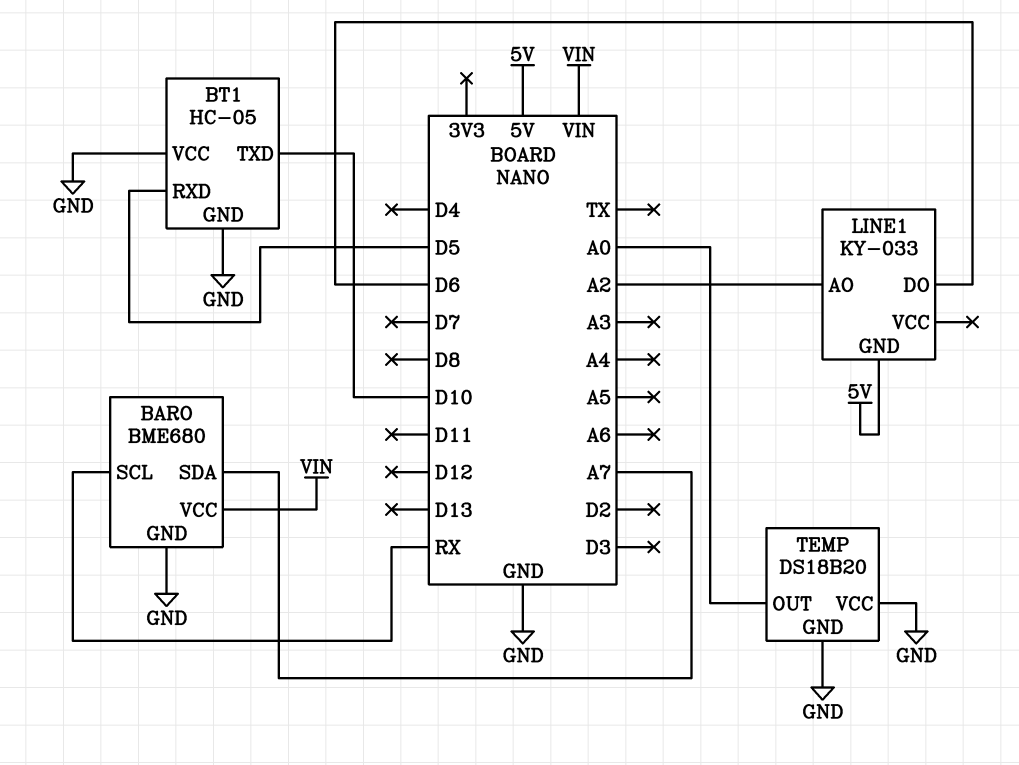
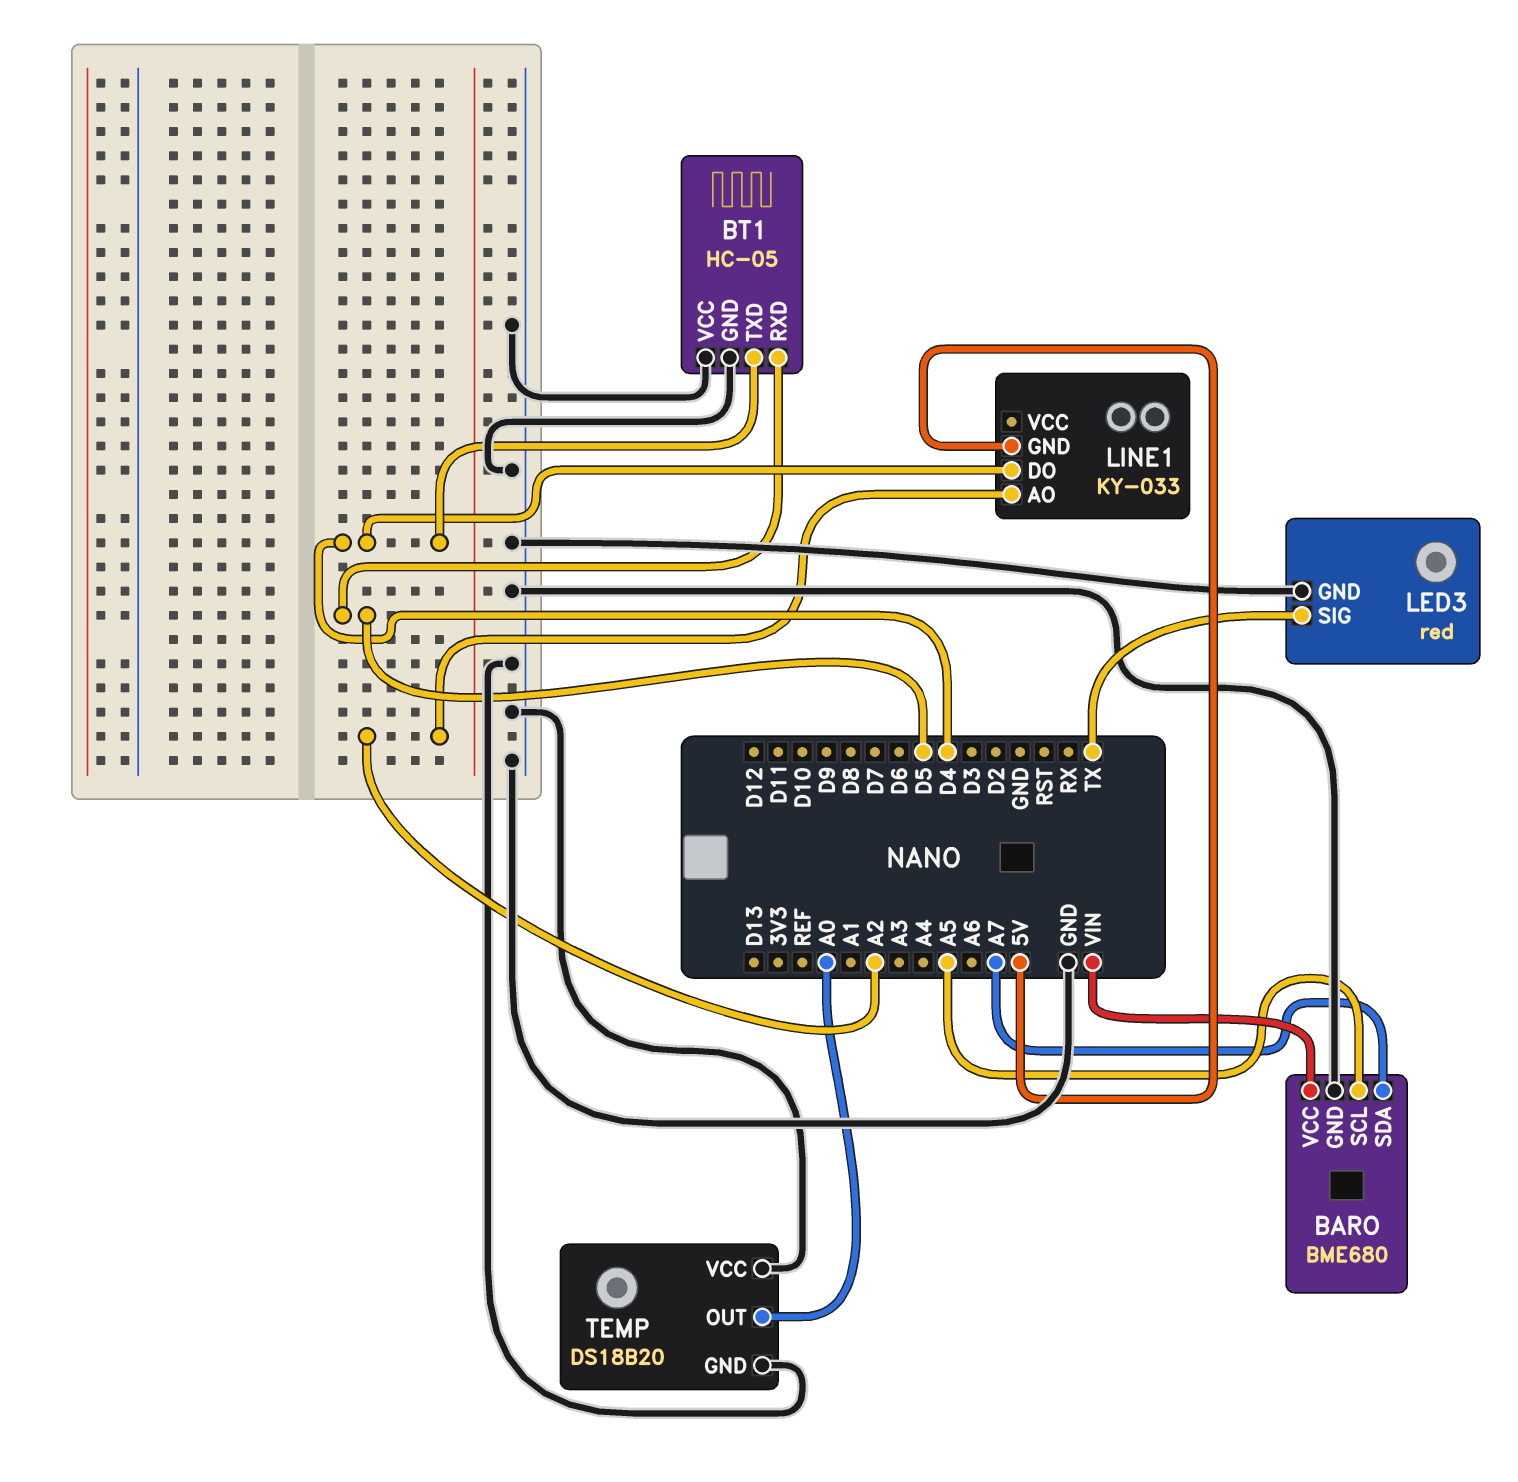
BARO pin SCL: RX -> A5
BT1 pin TXD: D10 -> D4
LED3: none -> red
LED3 pin GND: none -> GND
LED3 pin SIG: none -> TX
LINE1 pin DO: D6 -> D4

